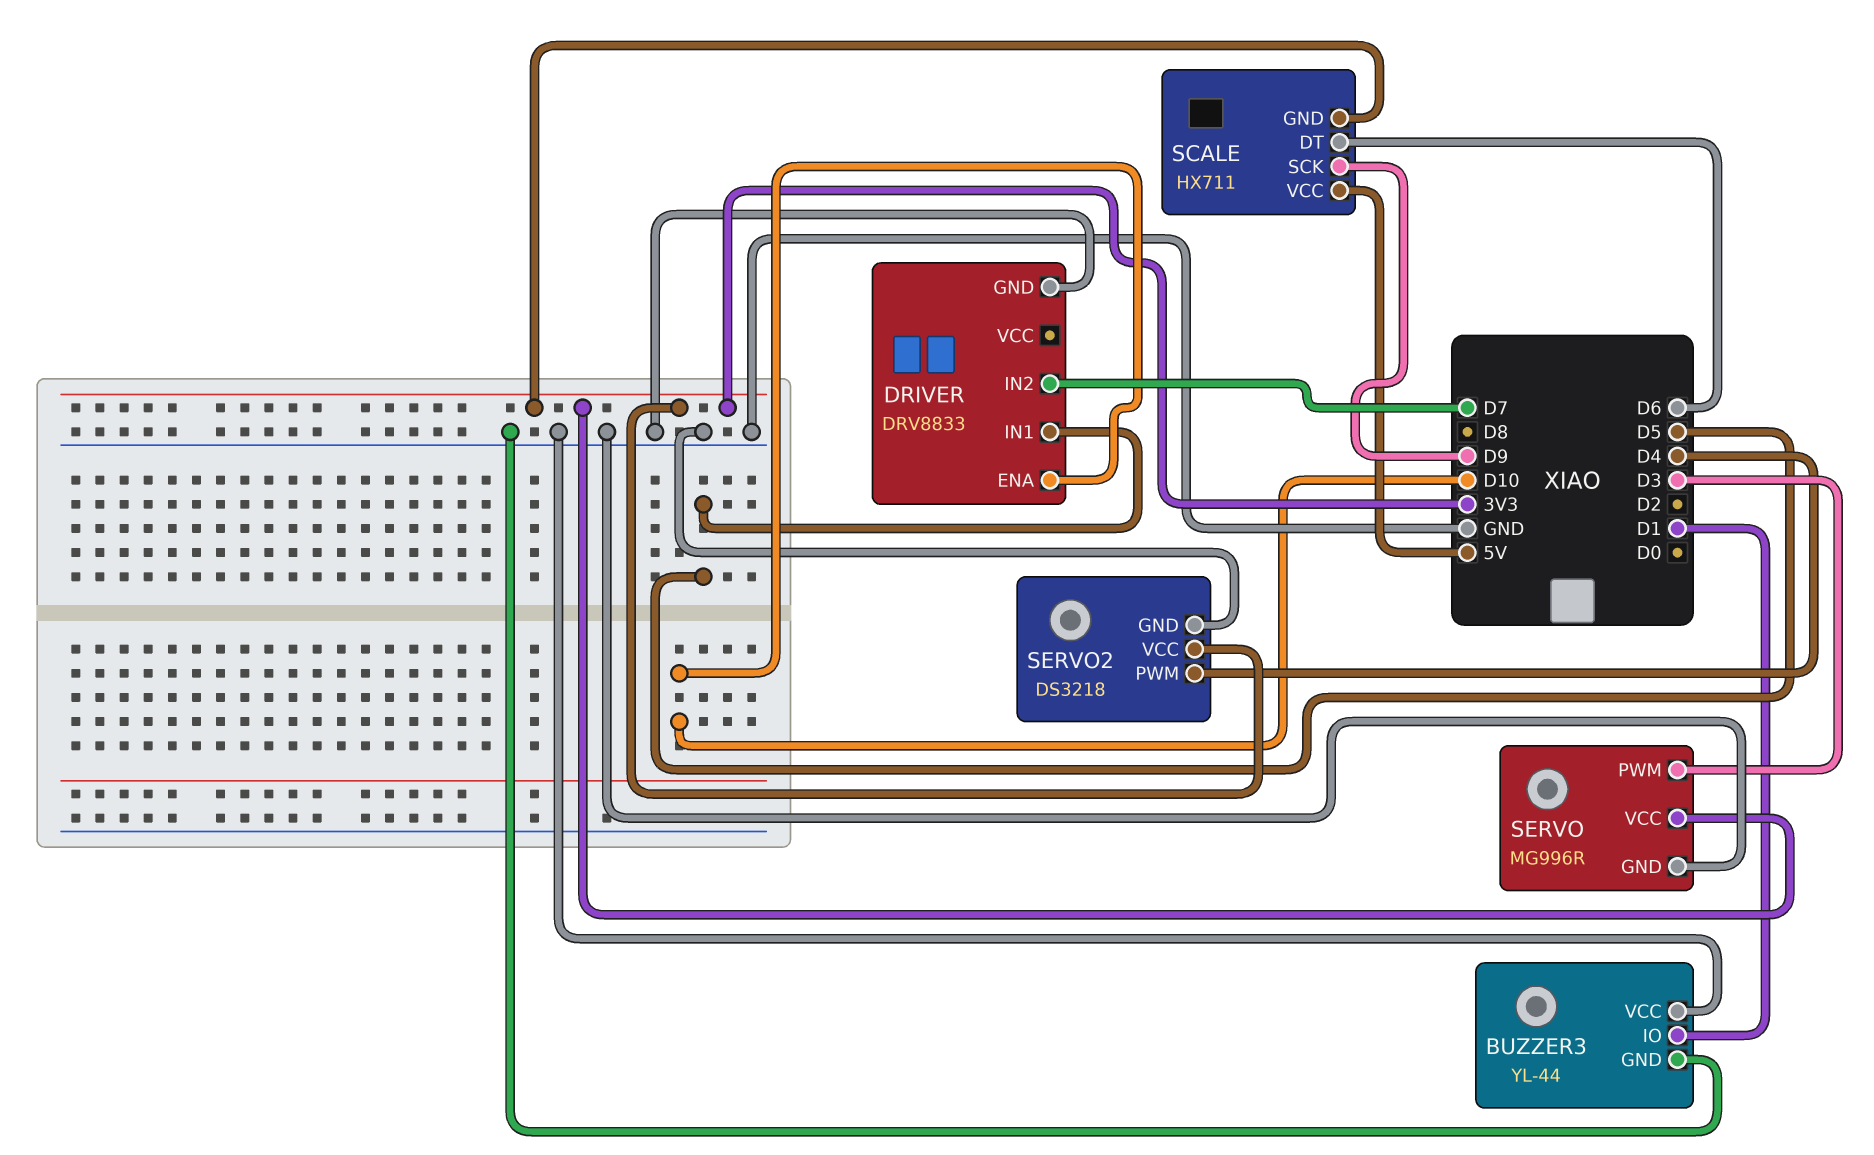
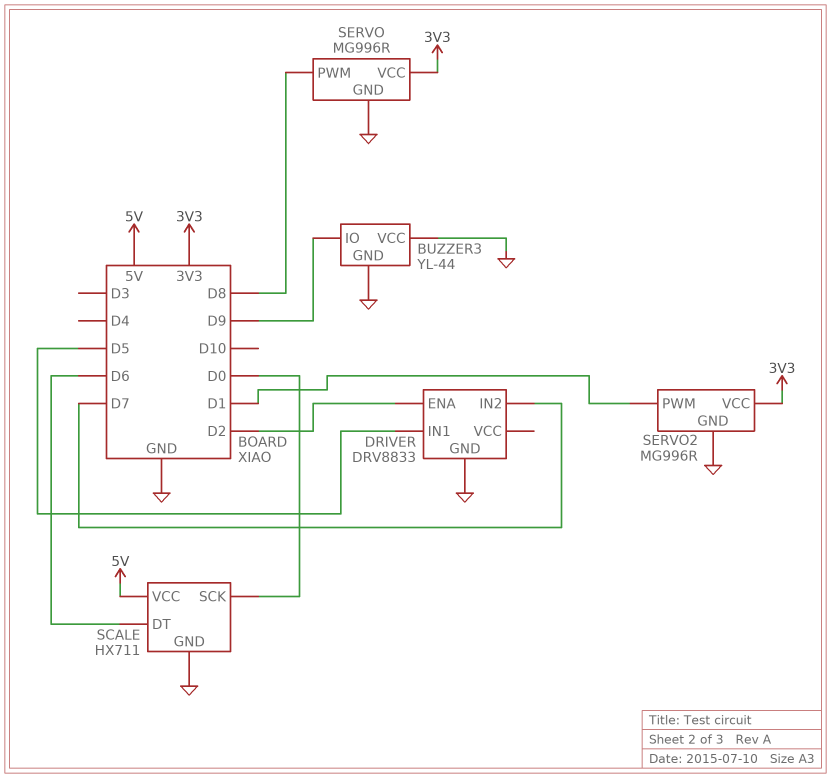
BUZZER3 pin IO: D1 -> D9
DRIVER pin ENA: D10 -> D2
SCALE pin GND: 3V3 -> GND
SCALE pin SCK: D9 -> D0
SERVO pin PWM: D3 -> D8
SERVO2: DS3218 -> MG996R
SERVO2 pin PWM: D4 -> D1

